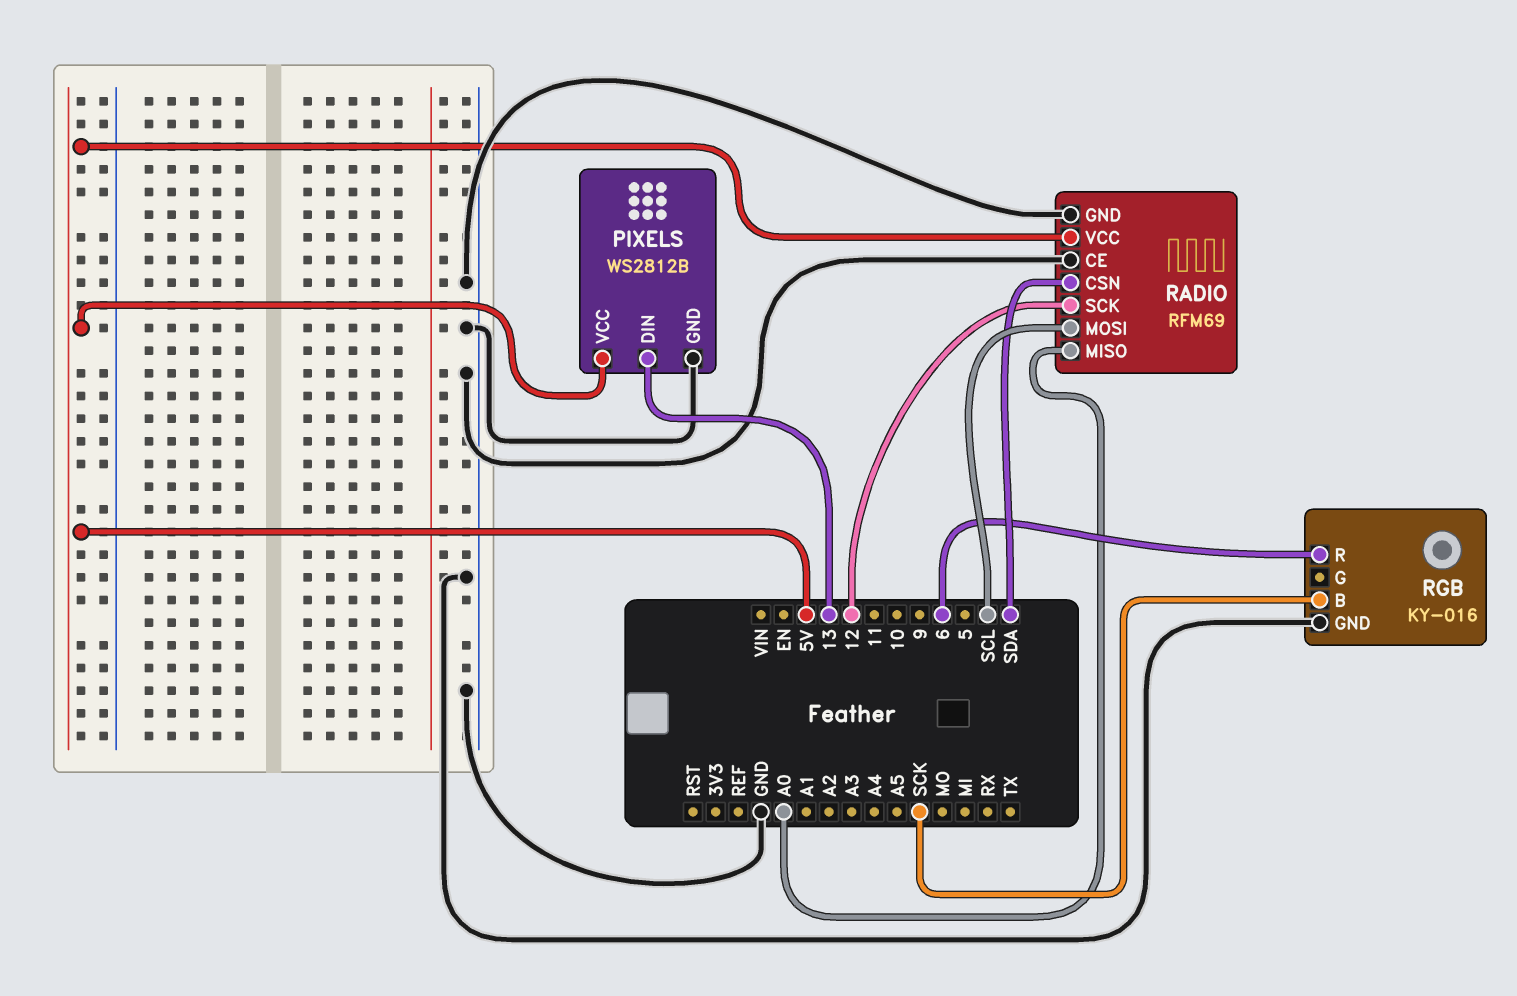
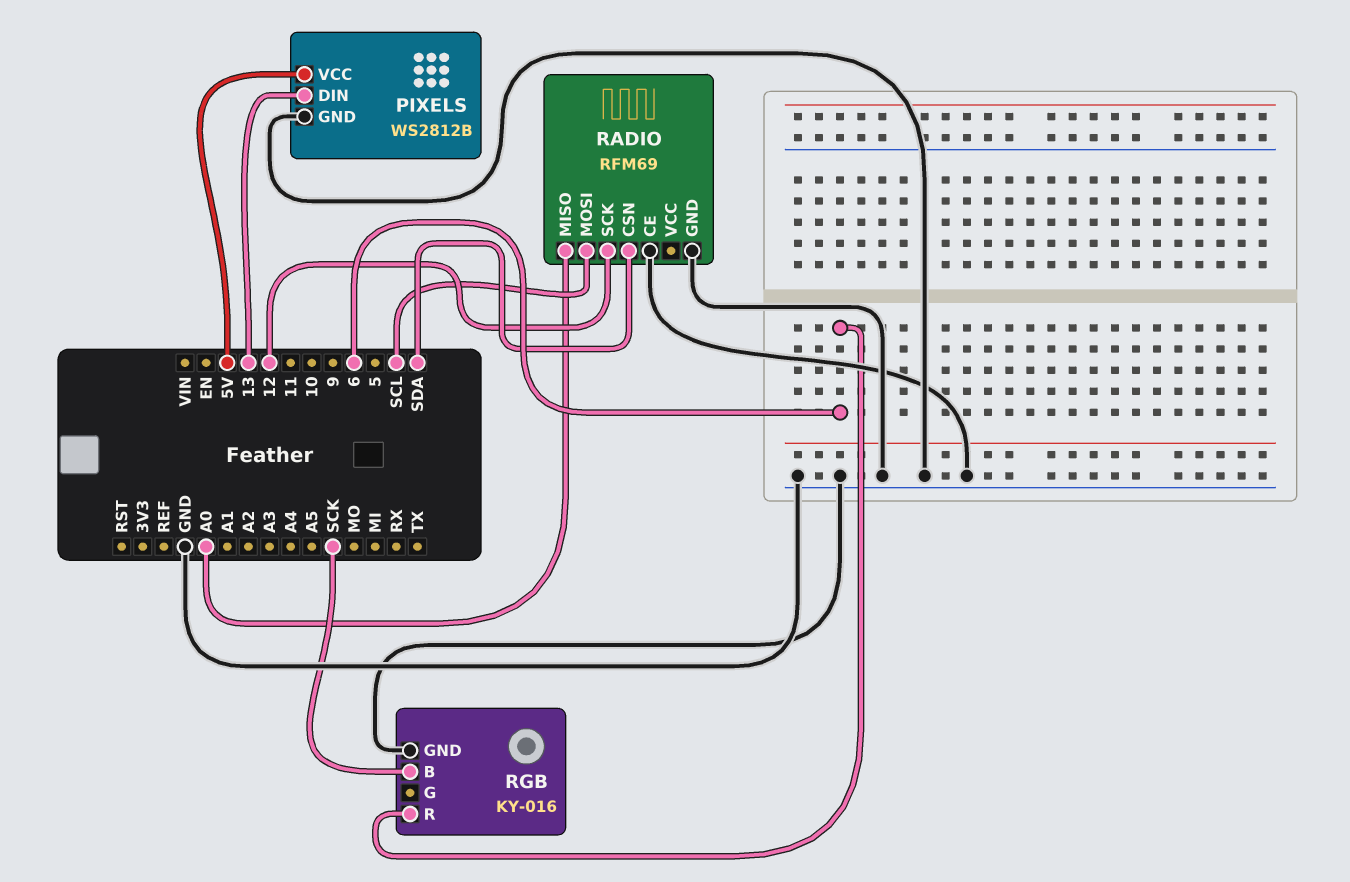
RADIO pin VCC: 5V -> none

